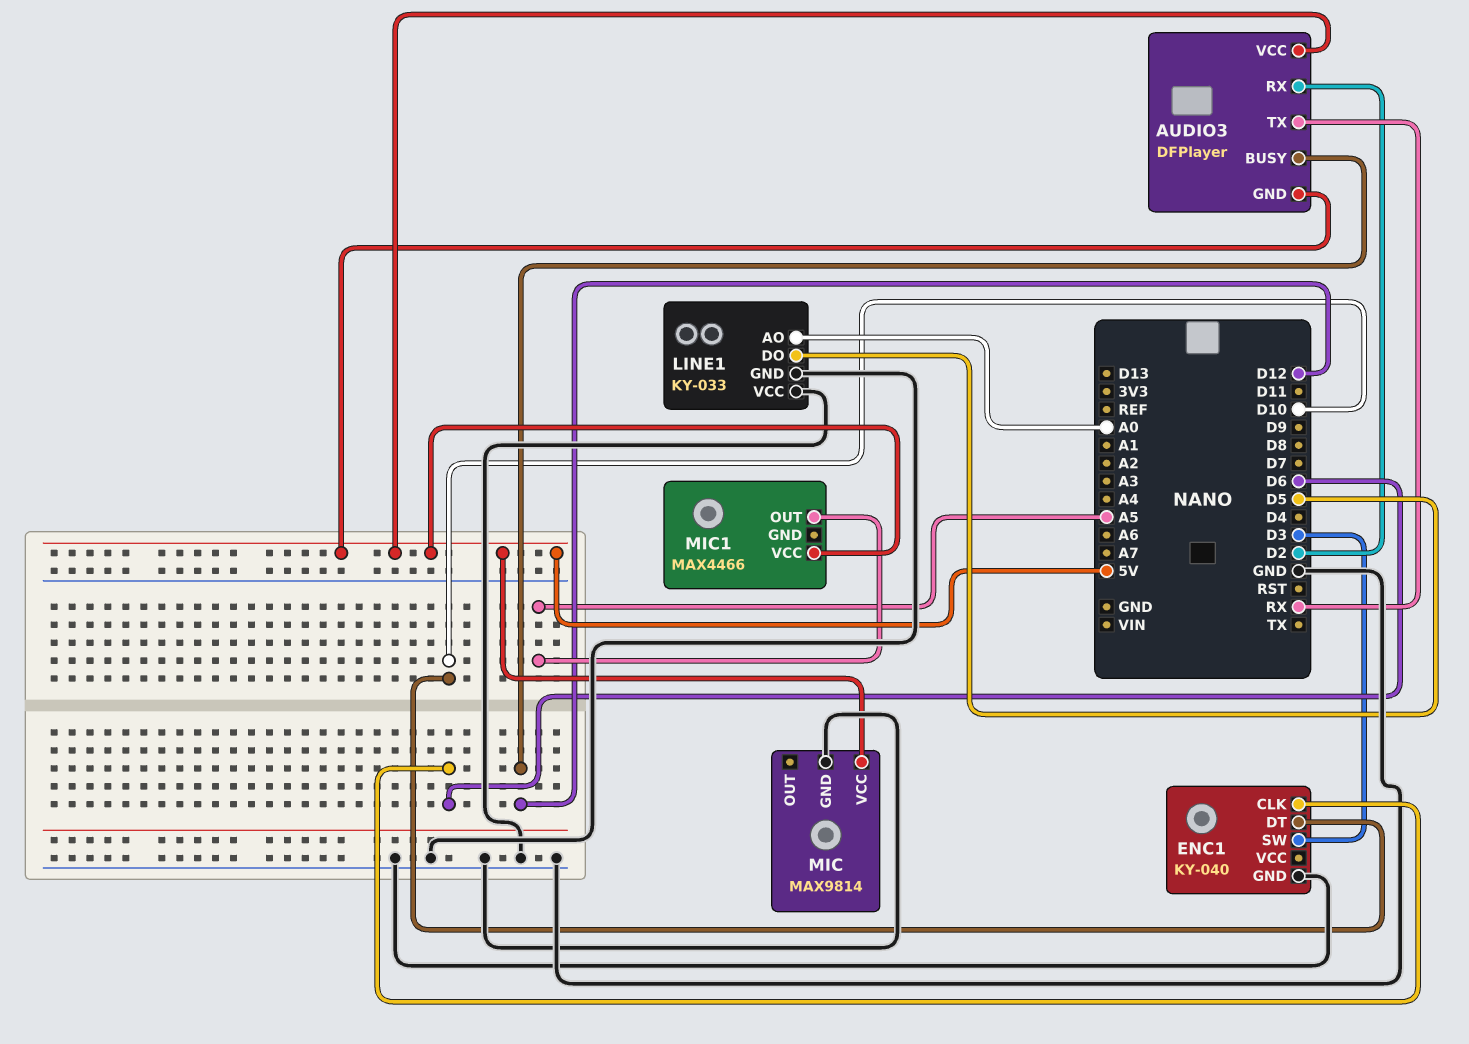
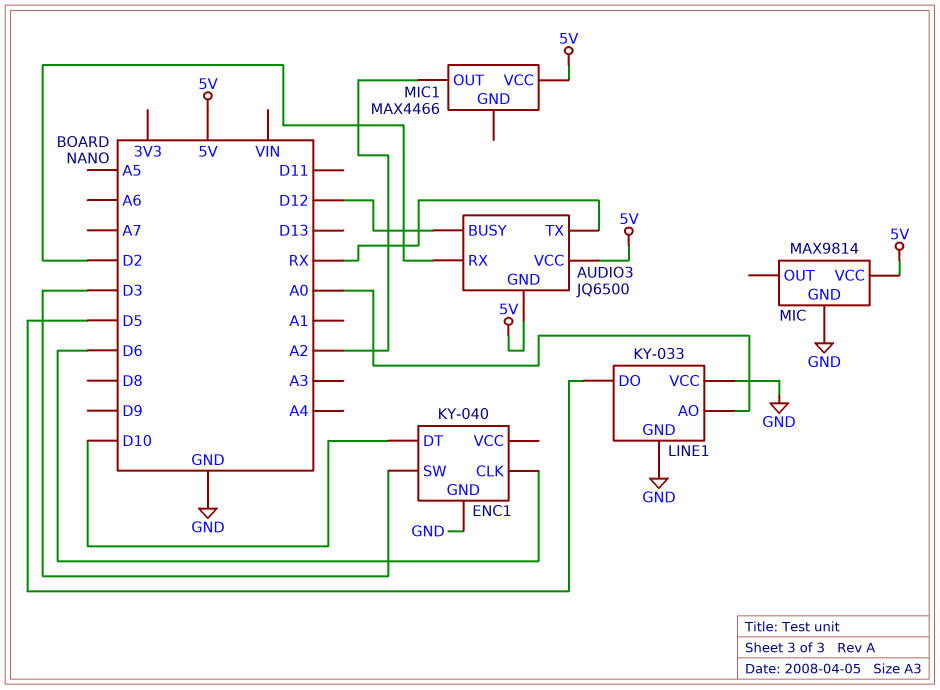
AUDIO3: DFPlayer -> JQ6500
MIC1 pin OUT: A5 -> A2

